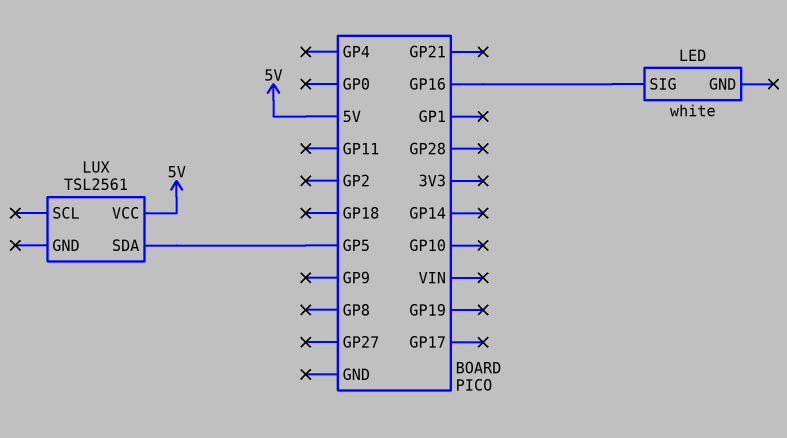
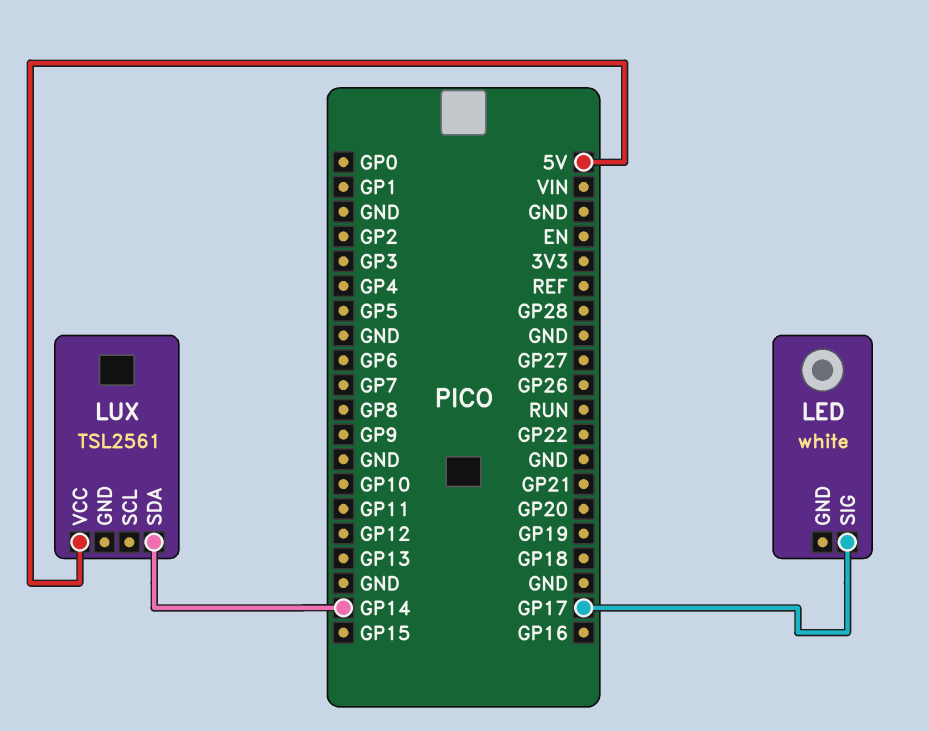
LED pin SIG: GP16 -> GP17
LUX pin SDA: GP5 -> GP14

